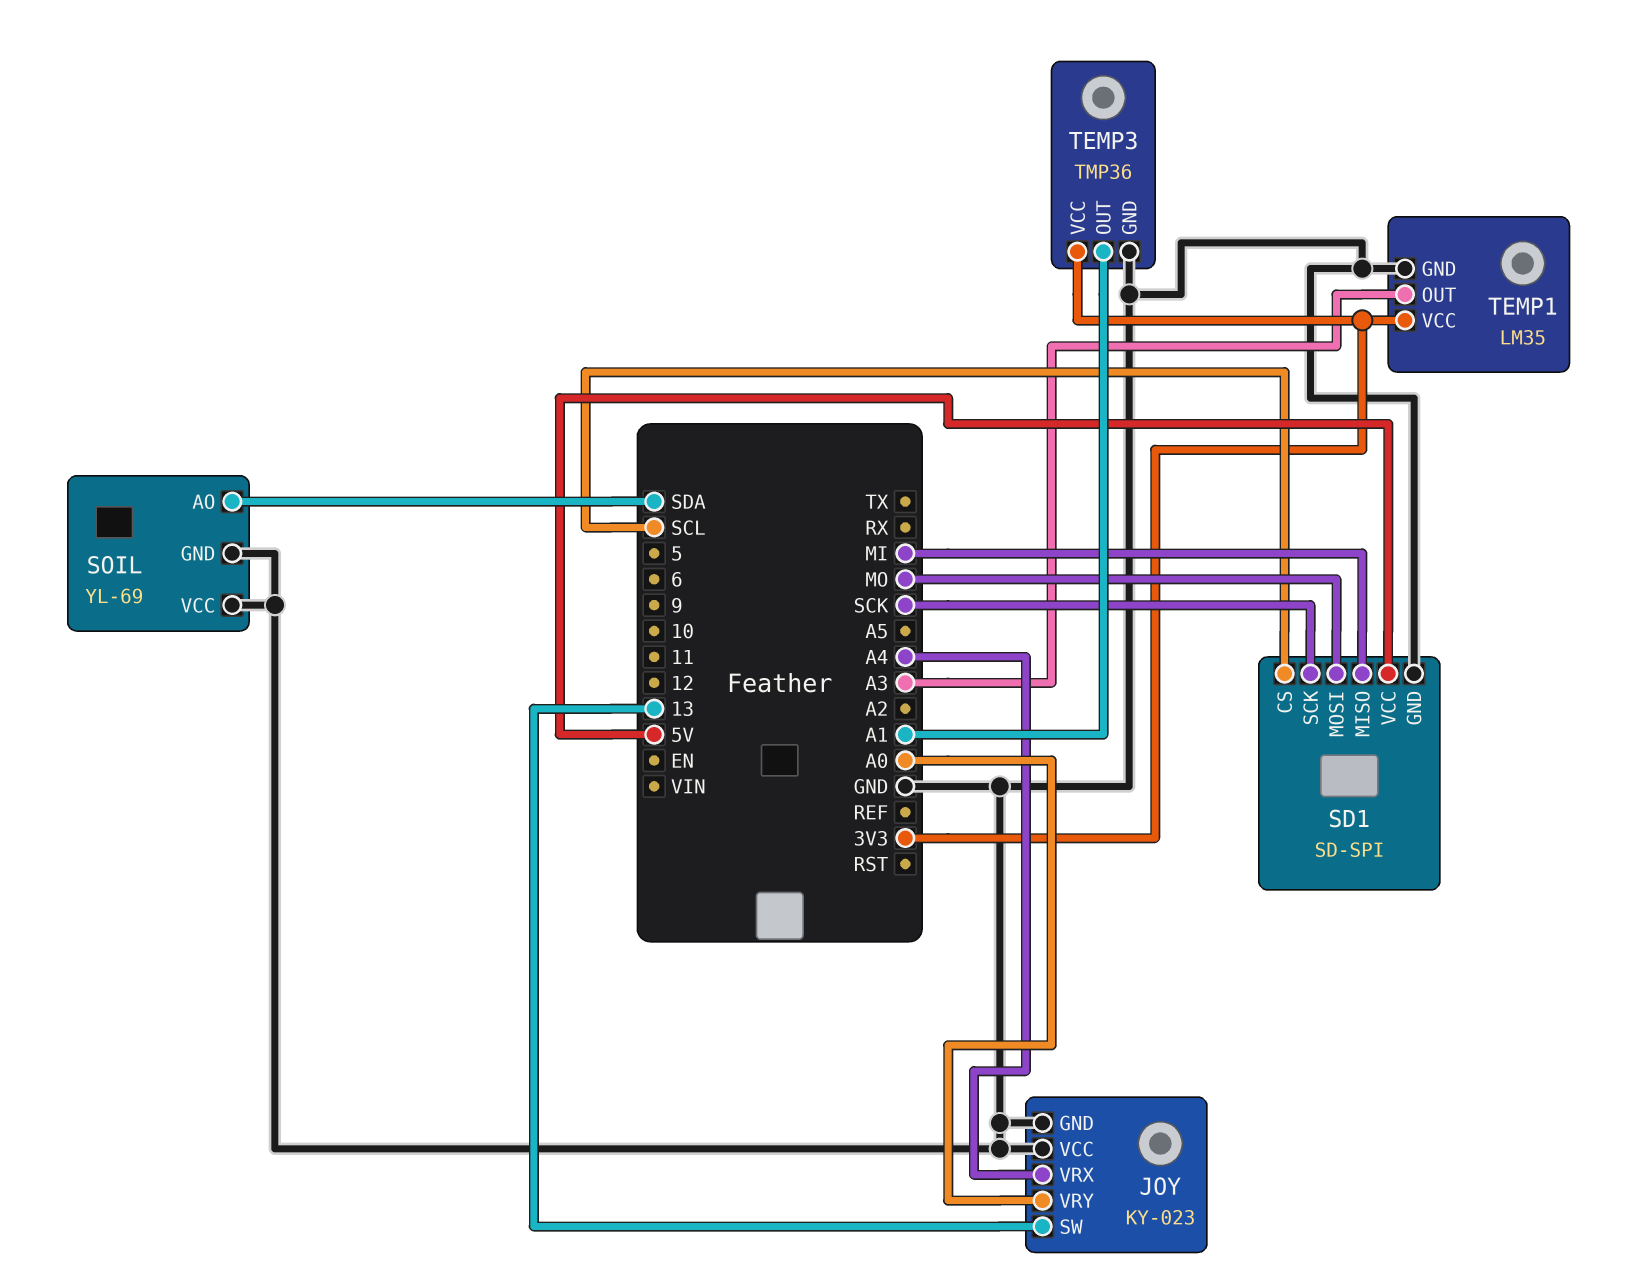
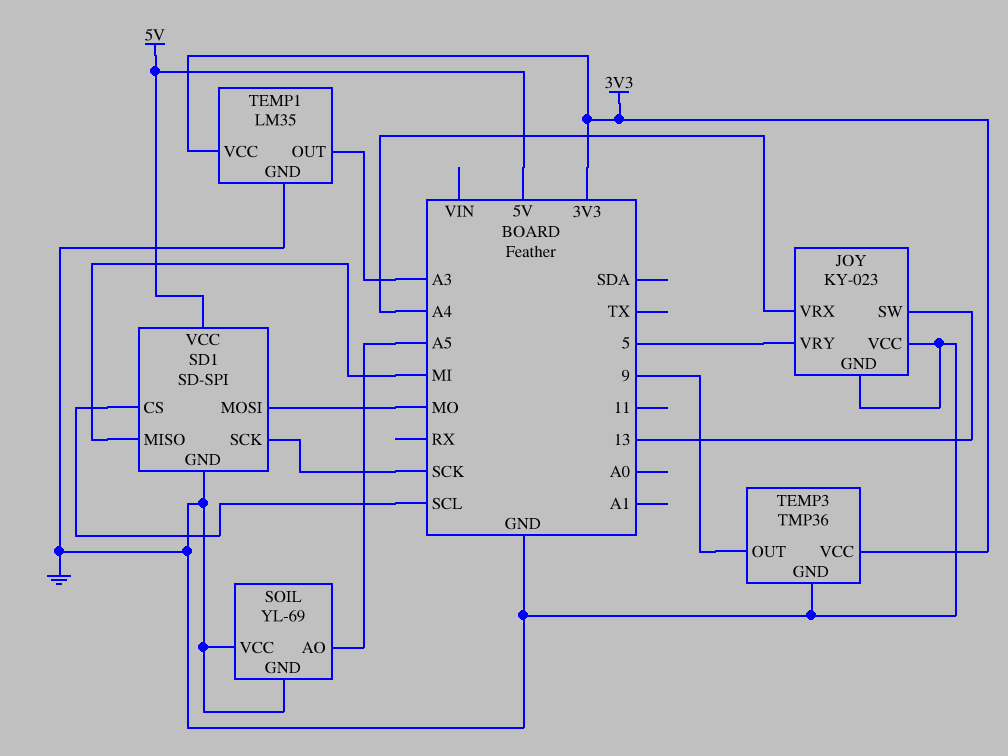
JOY pin VRY: A0 -> 5
SOIL pin AO: SDA -> A5
TEMP3 pin OUT: A1 -> 9

